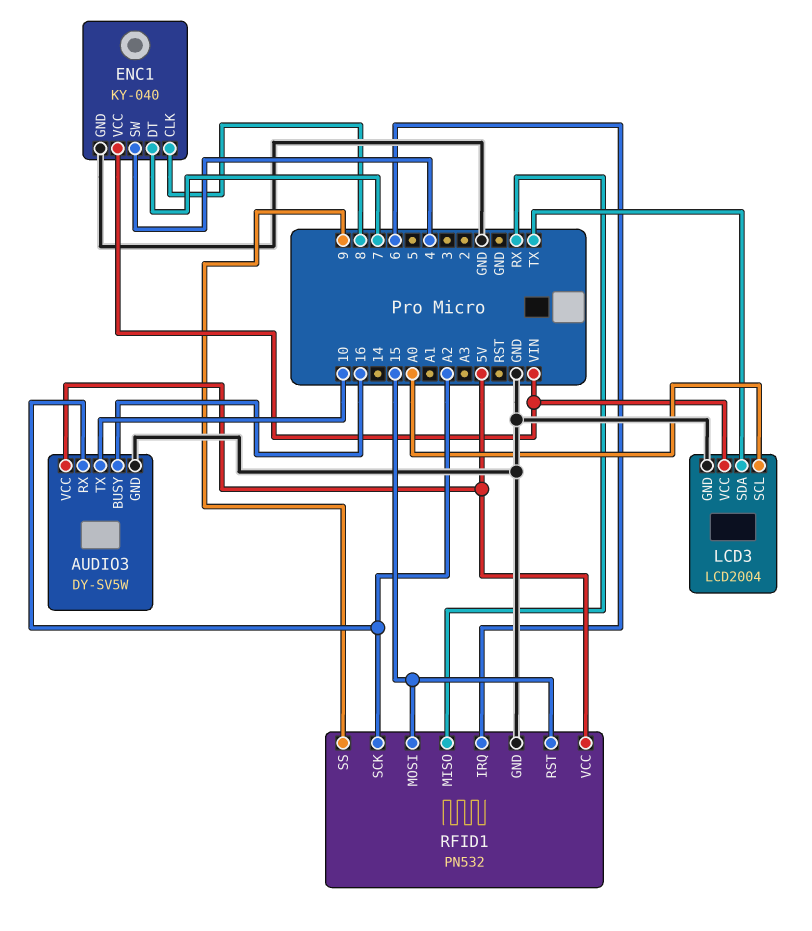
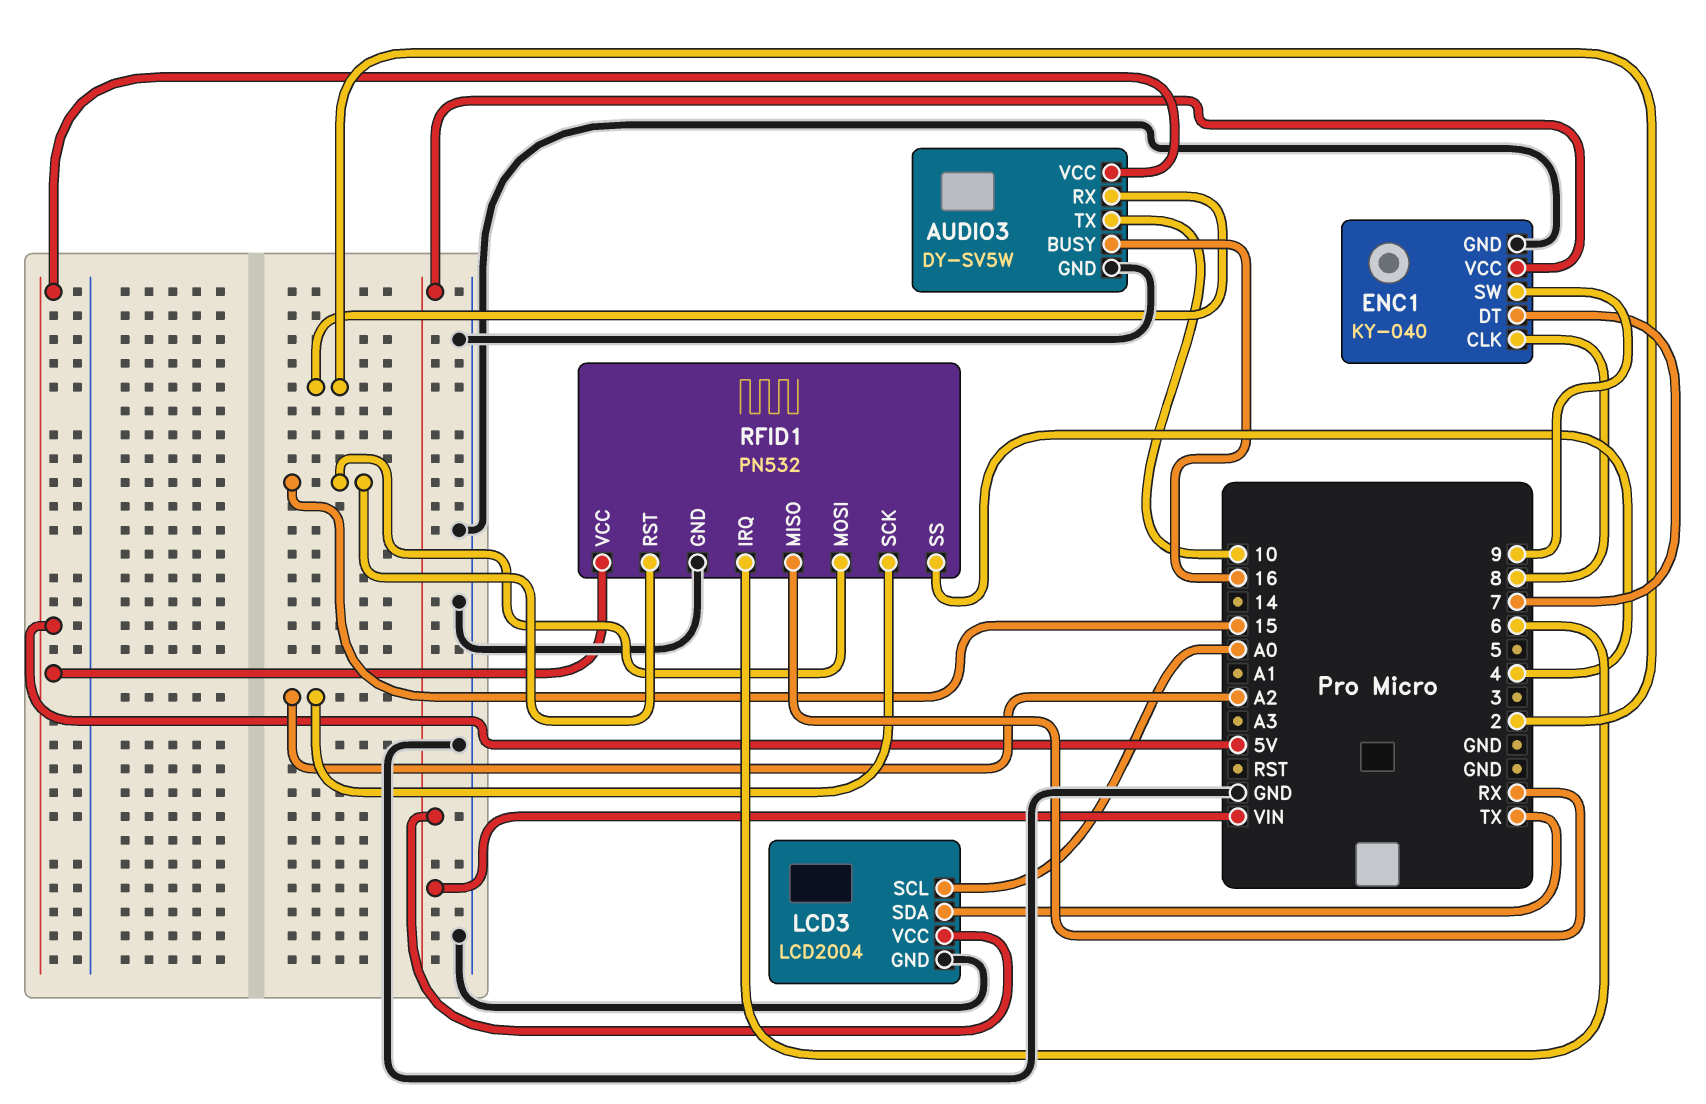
AUDIO3 pin RX: A2 -> 2
ENC1 pin SW: 4 -> 9
RFID1 pin SS: 9 -> 4

